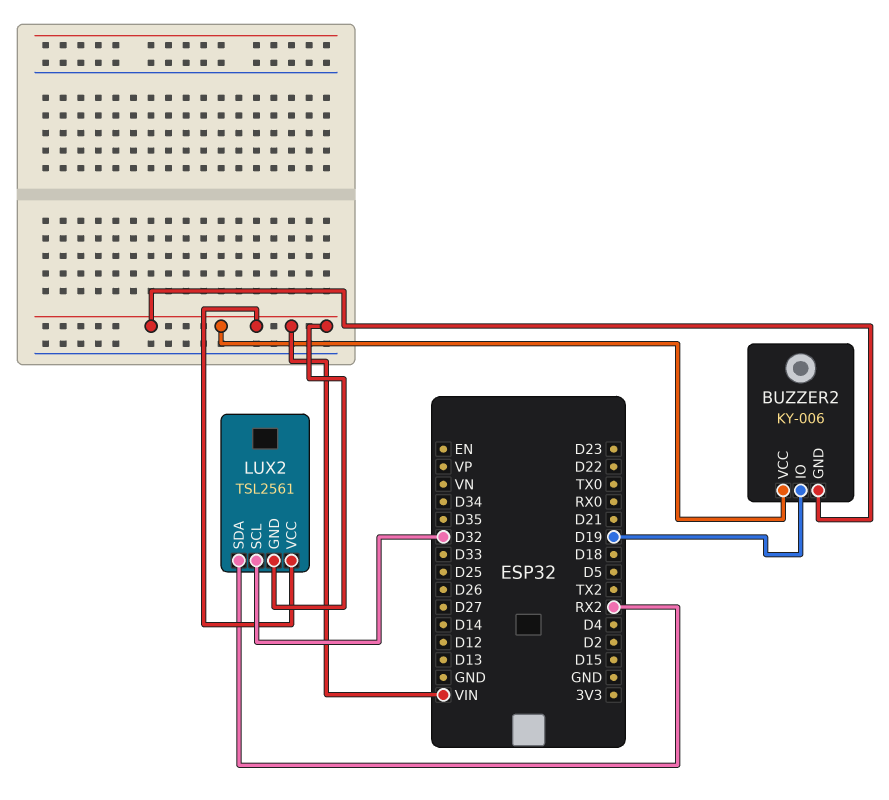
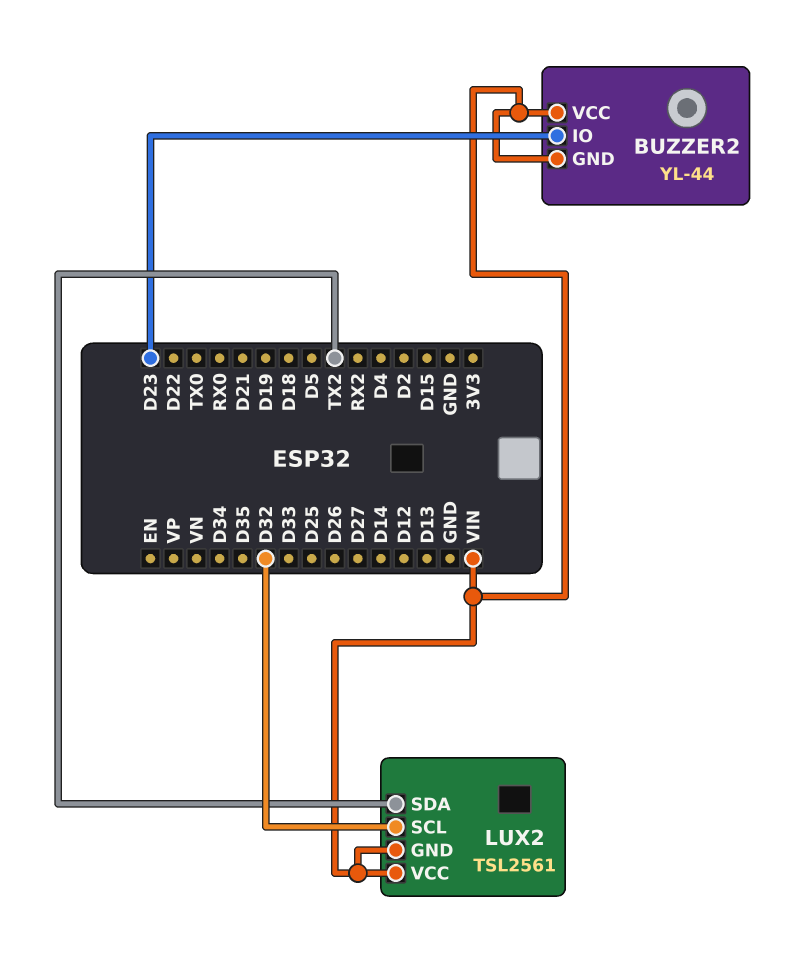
BUZZER2: KY-006 -> YL-44
BUZZER2 pin IO: D19 -> D23
LUX2 pin SDA: RX2 -> TX2

